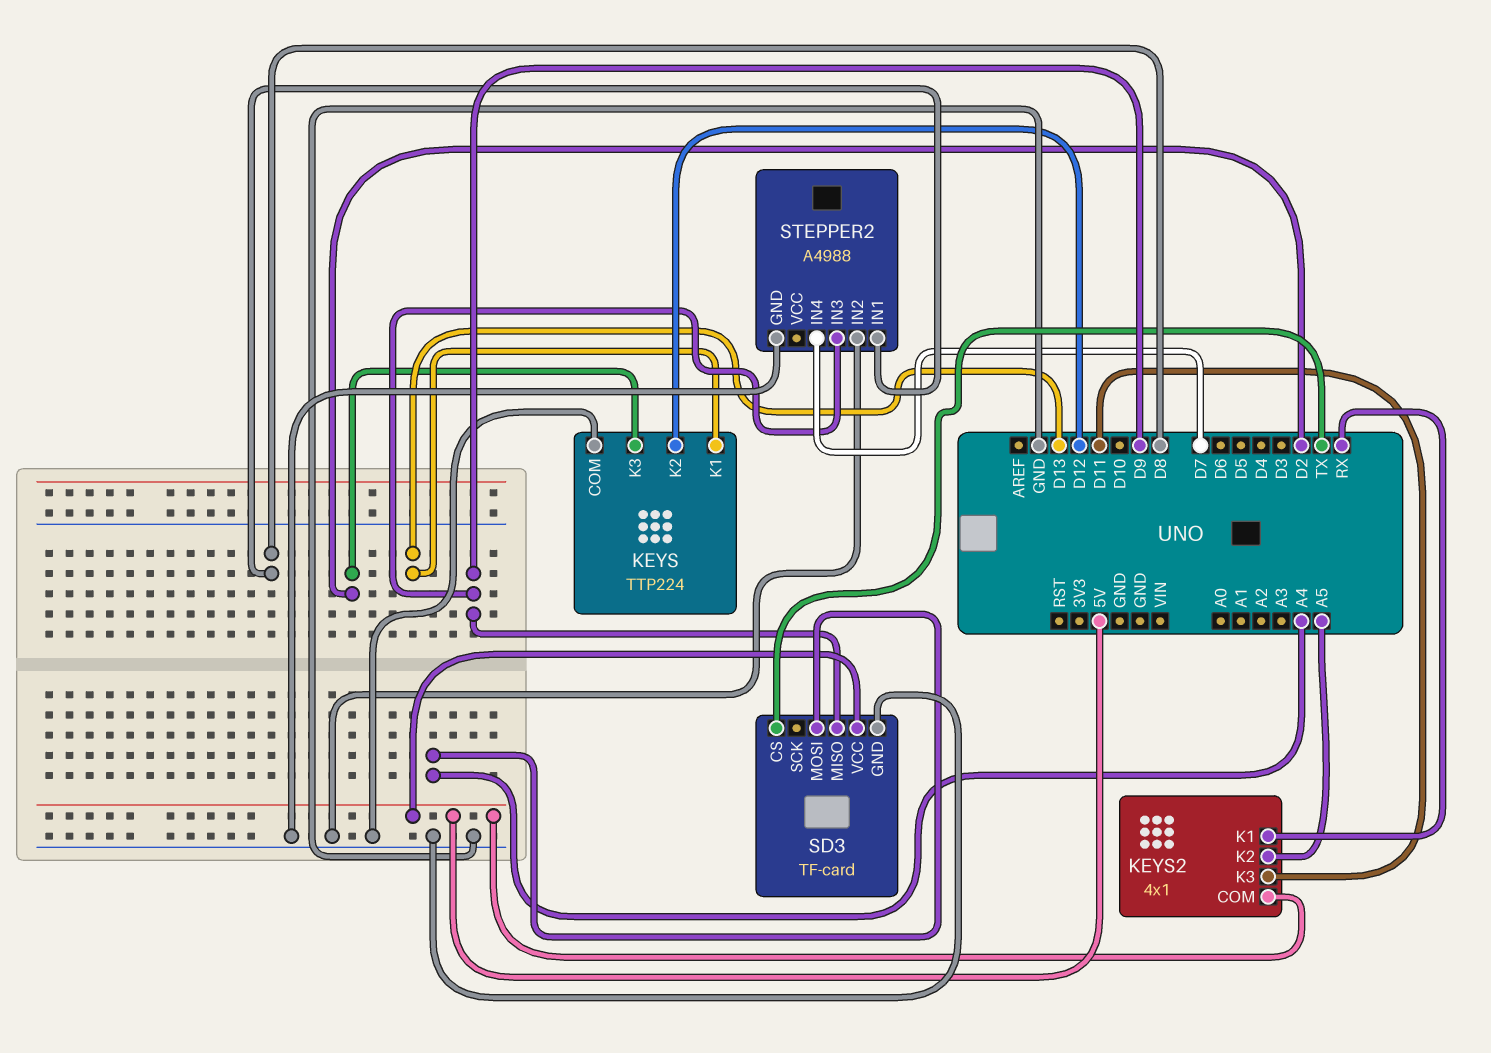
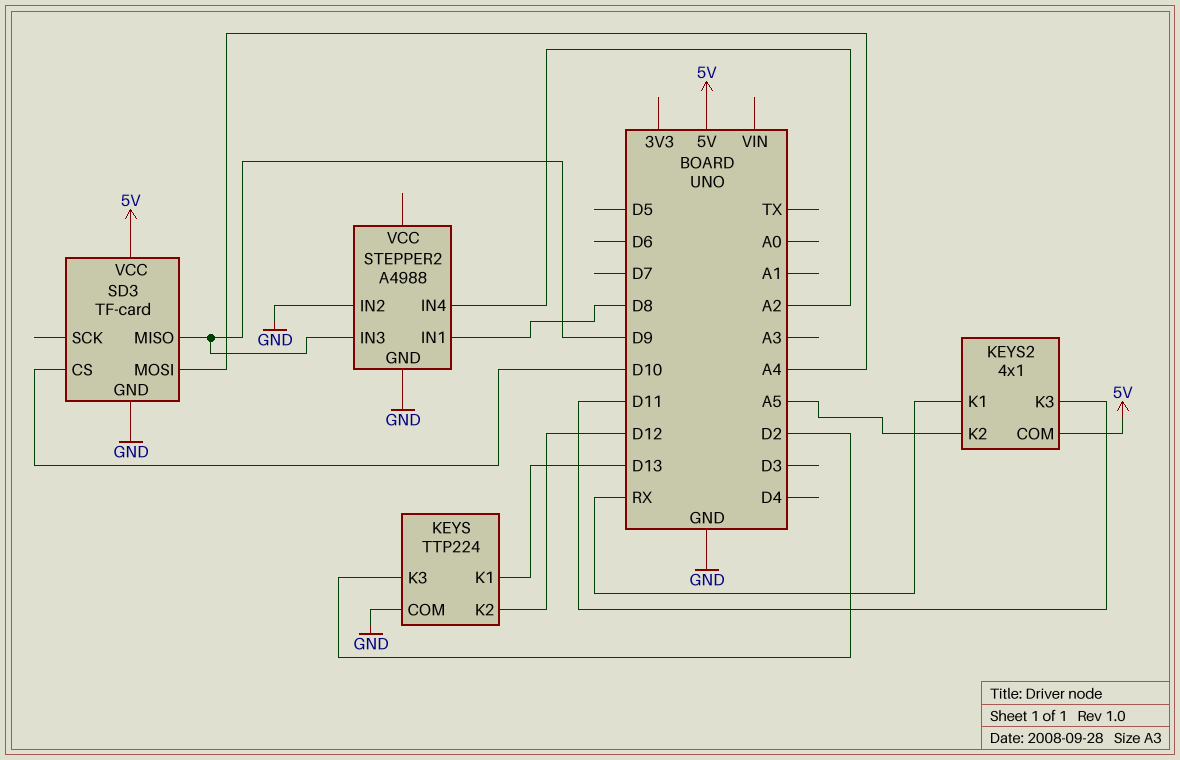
SD3 pin CS: TX -> D10
STEPPER2 pin IN4: D7 -> A2

